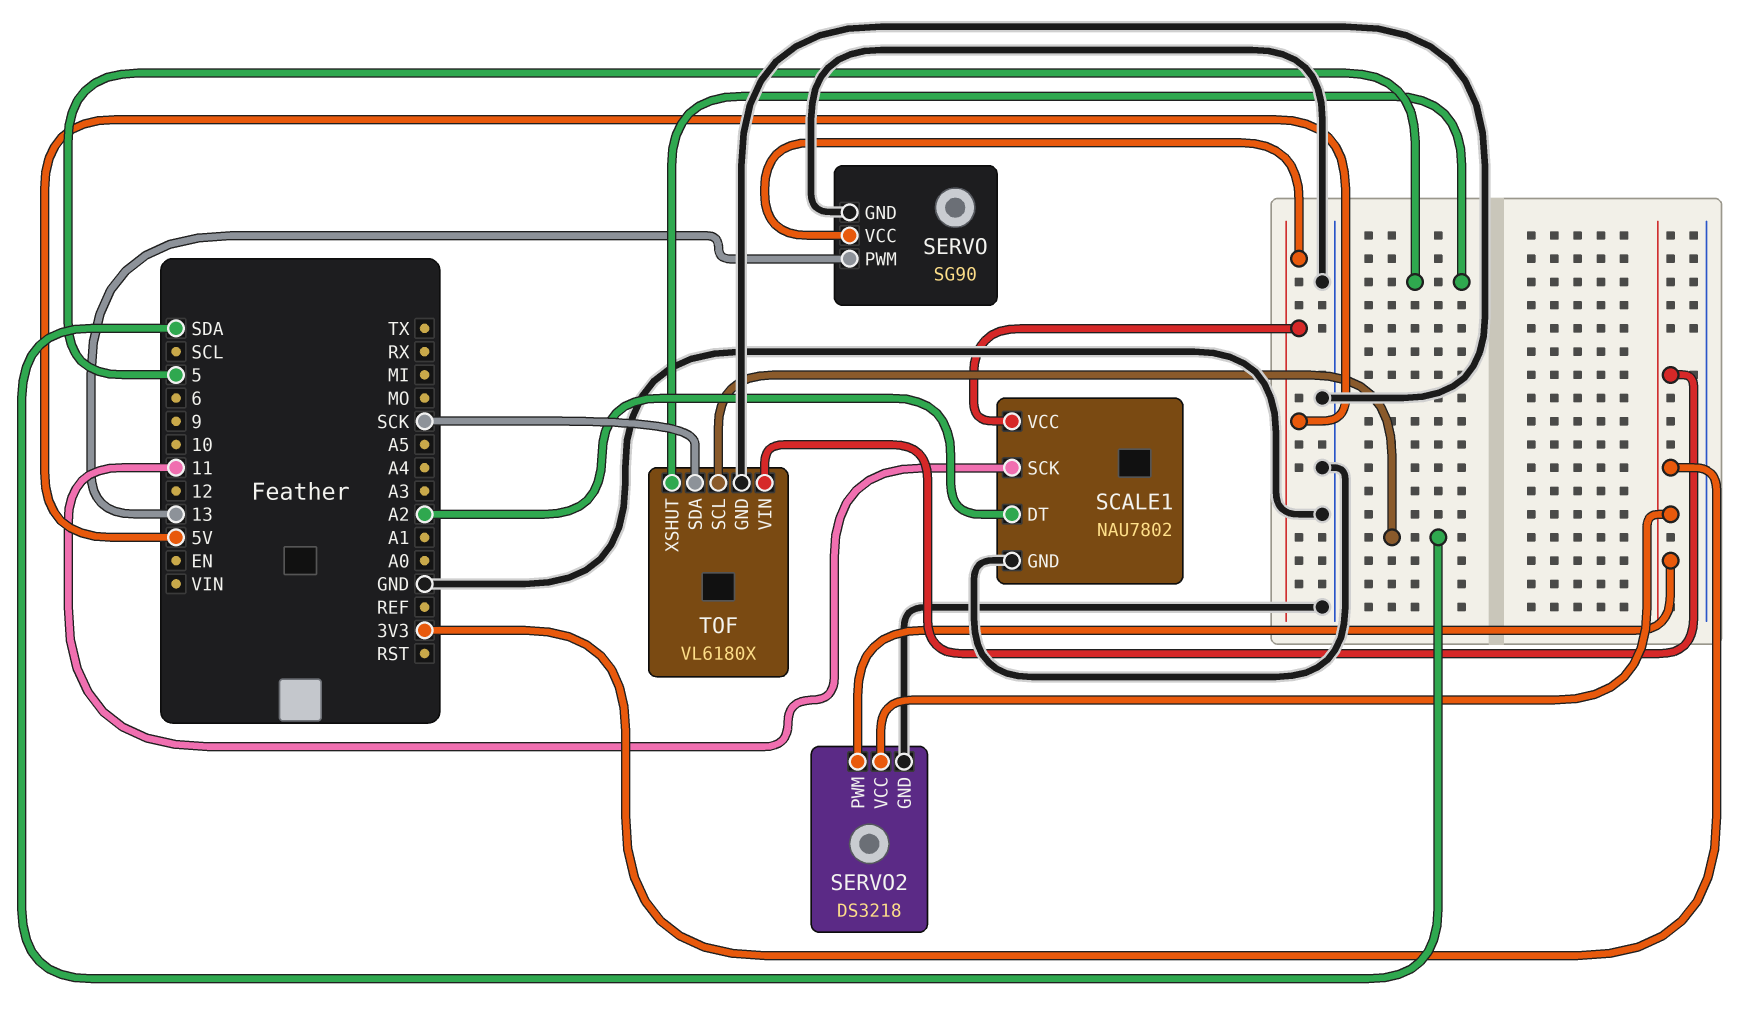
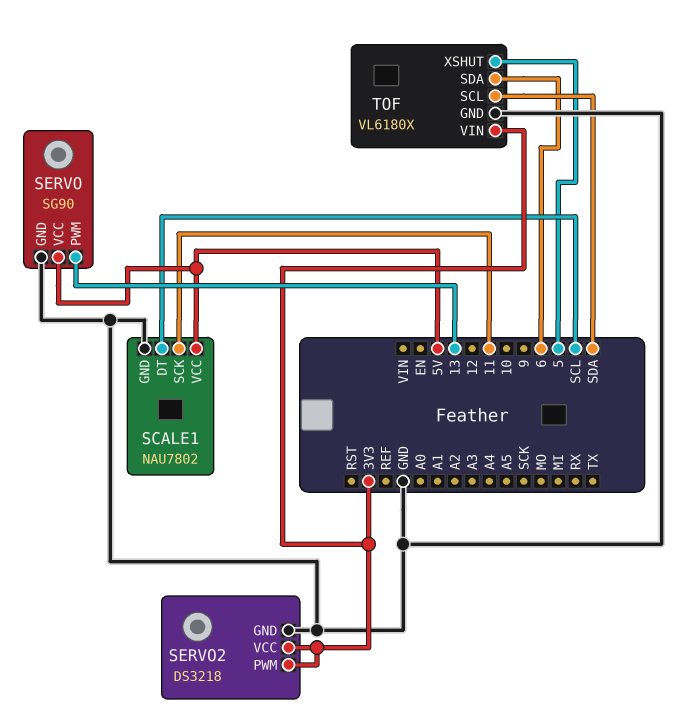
SCALE1 pin DT: A2 -> SCL
TOF pin SDA: SCK -> 6

